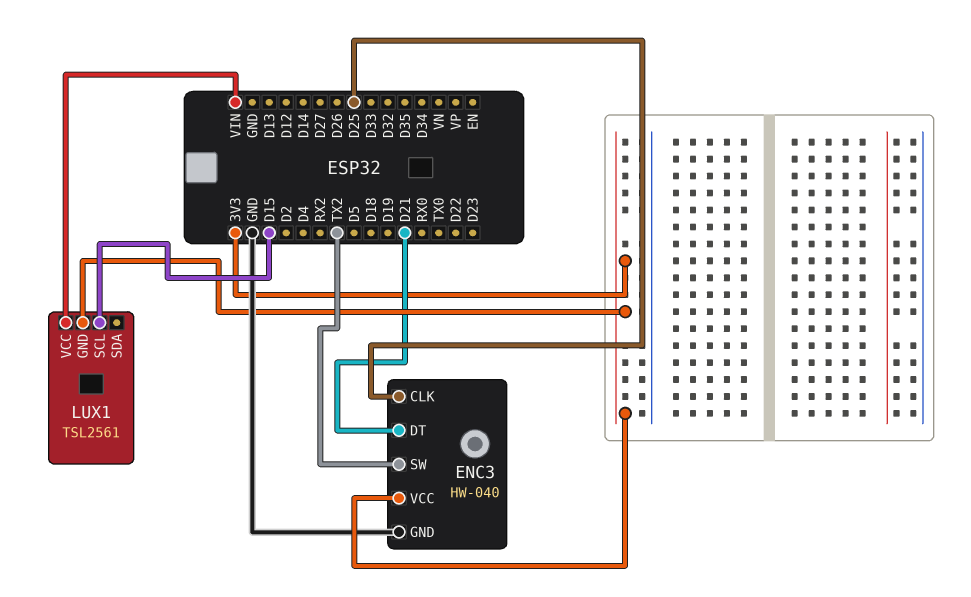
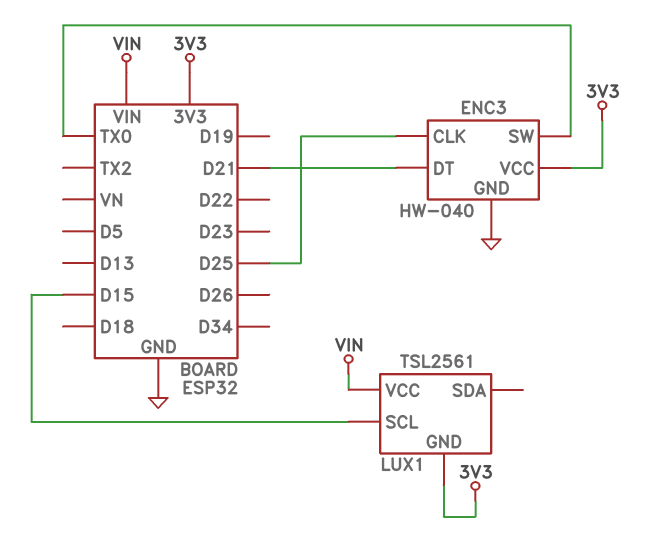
ENC3 pin SW: TX2 -> TX0

